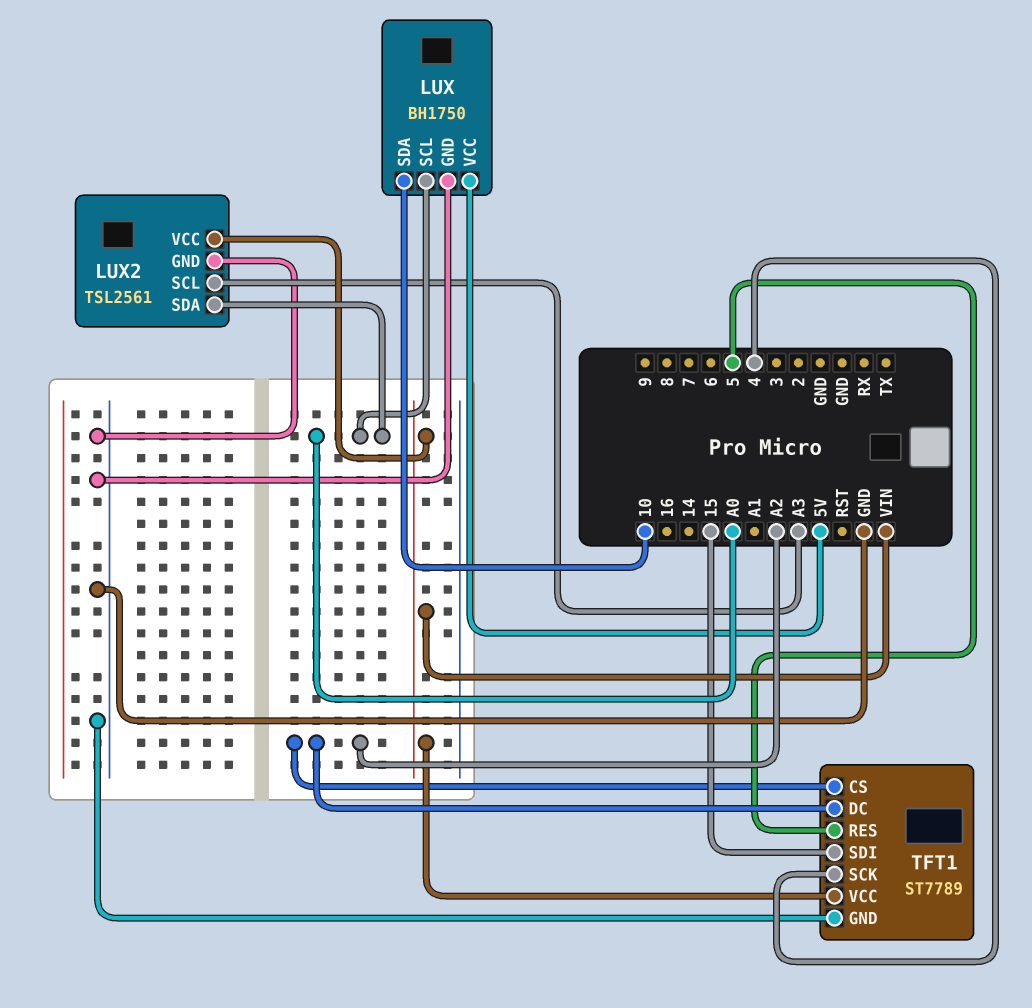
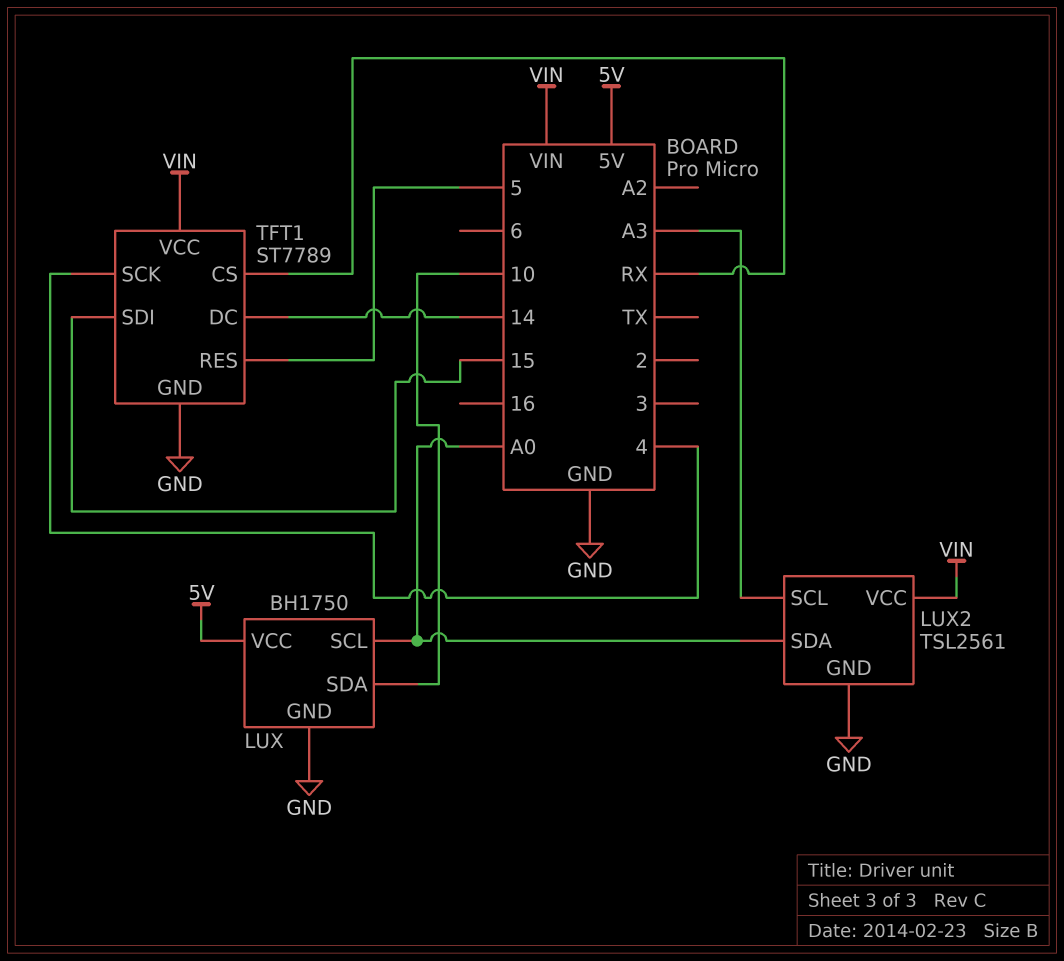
TFT1 pin CS: A2 -> RX
TFT1 pin DC: A2 -> 14

